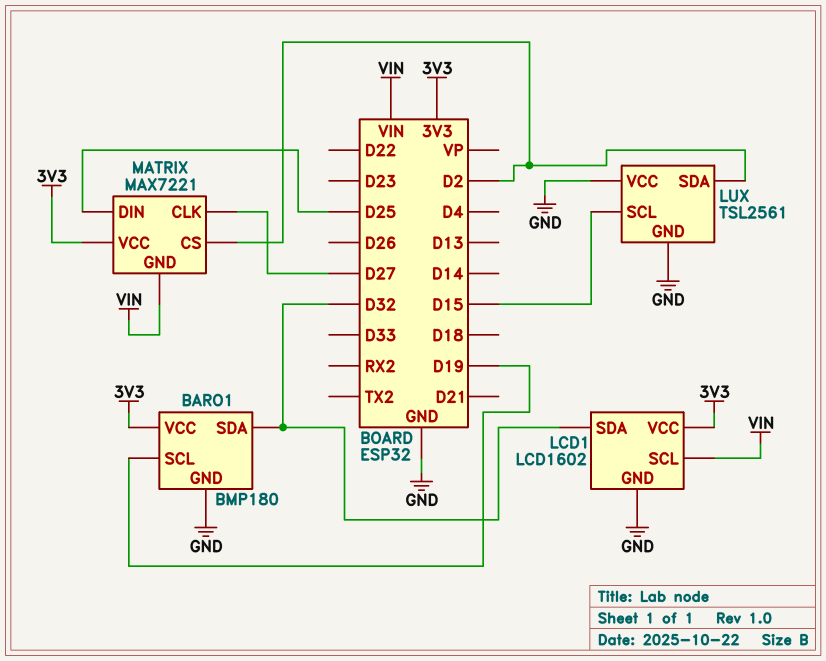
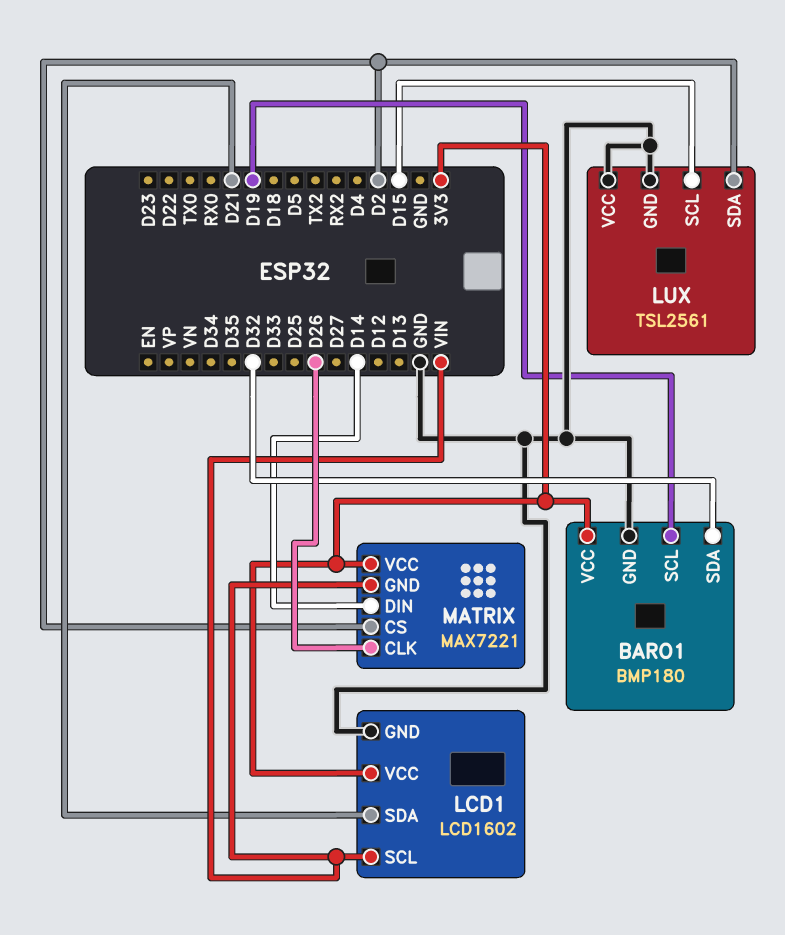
LCD1 pin SDA: D32 -> D21
MATRIX pin CLK: D27 -> D26
MATRIX pin DIN: D25 -> D14

